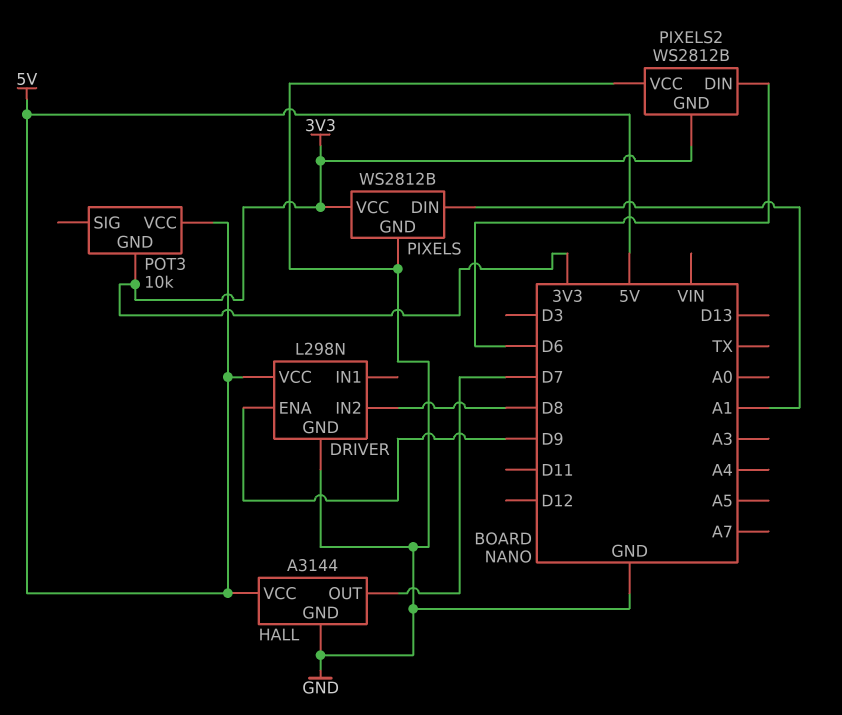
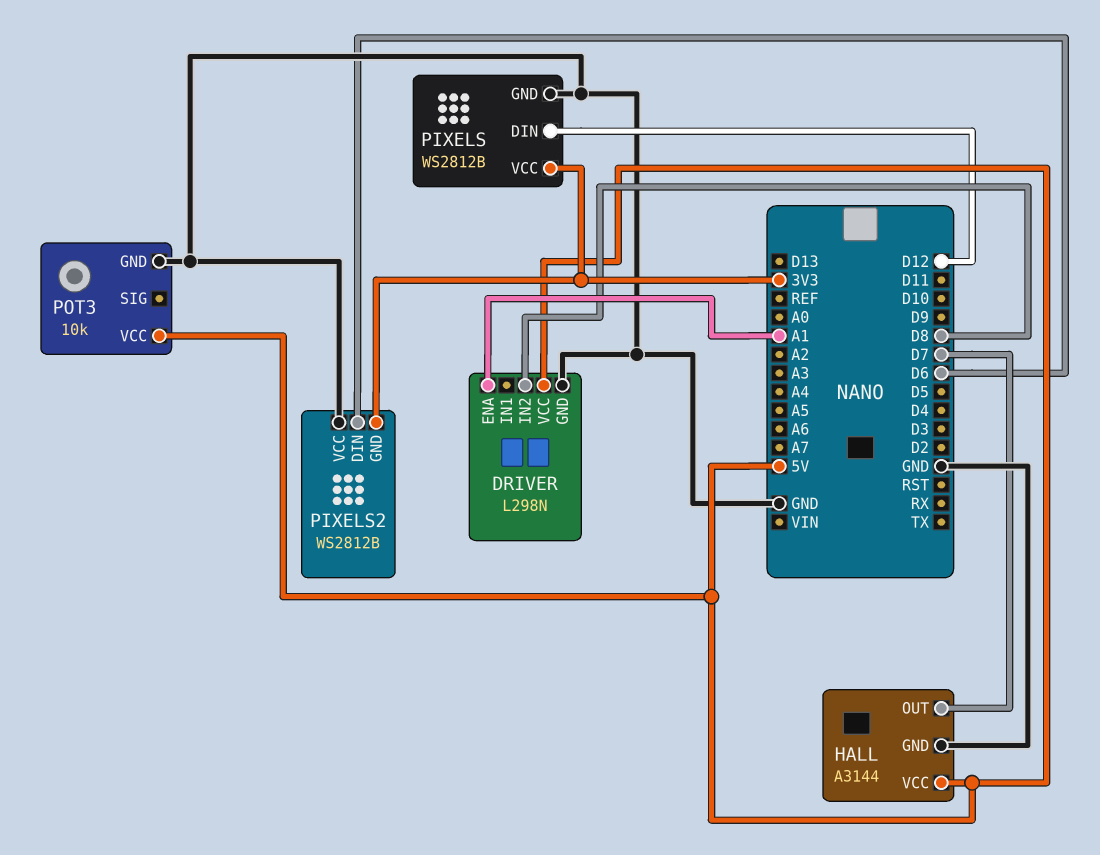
DRIVER pin ENA: D9 -> A1
PIXELS pin DIN: A1 -> D12
POT3 pin GND: 3V3 -> GND

